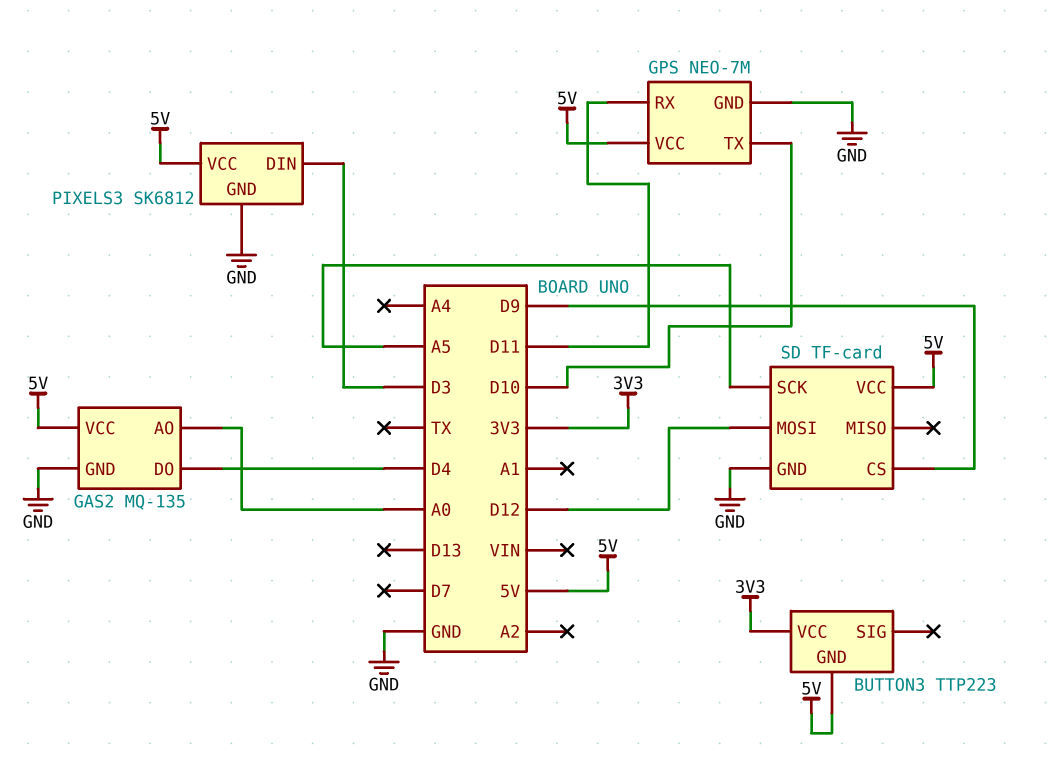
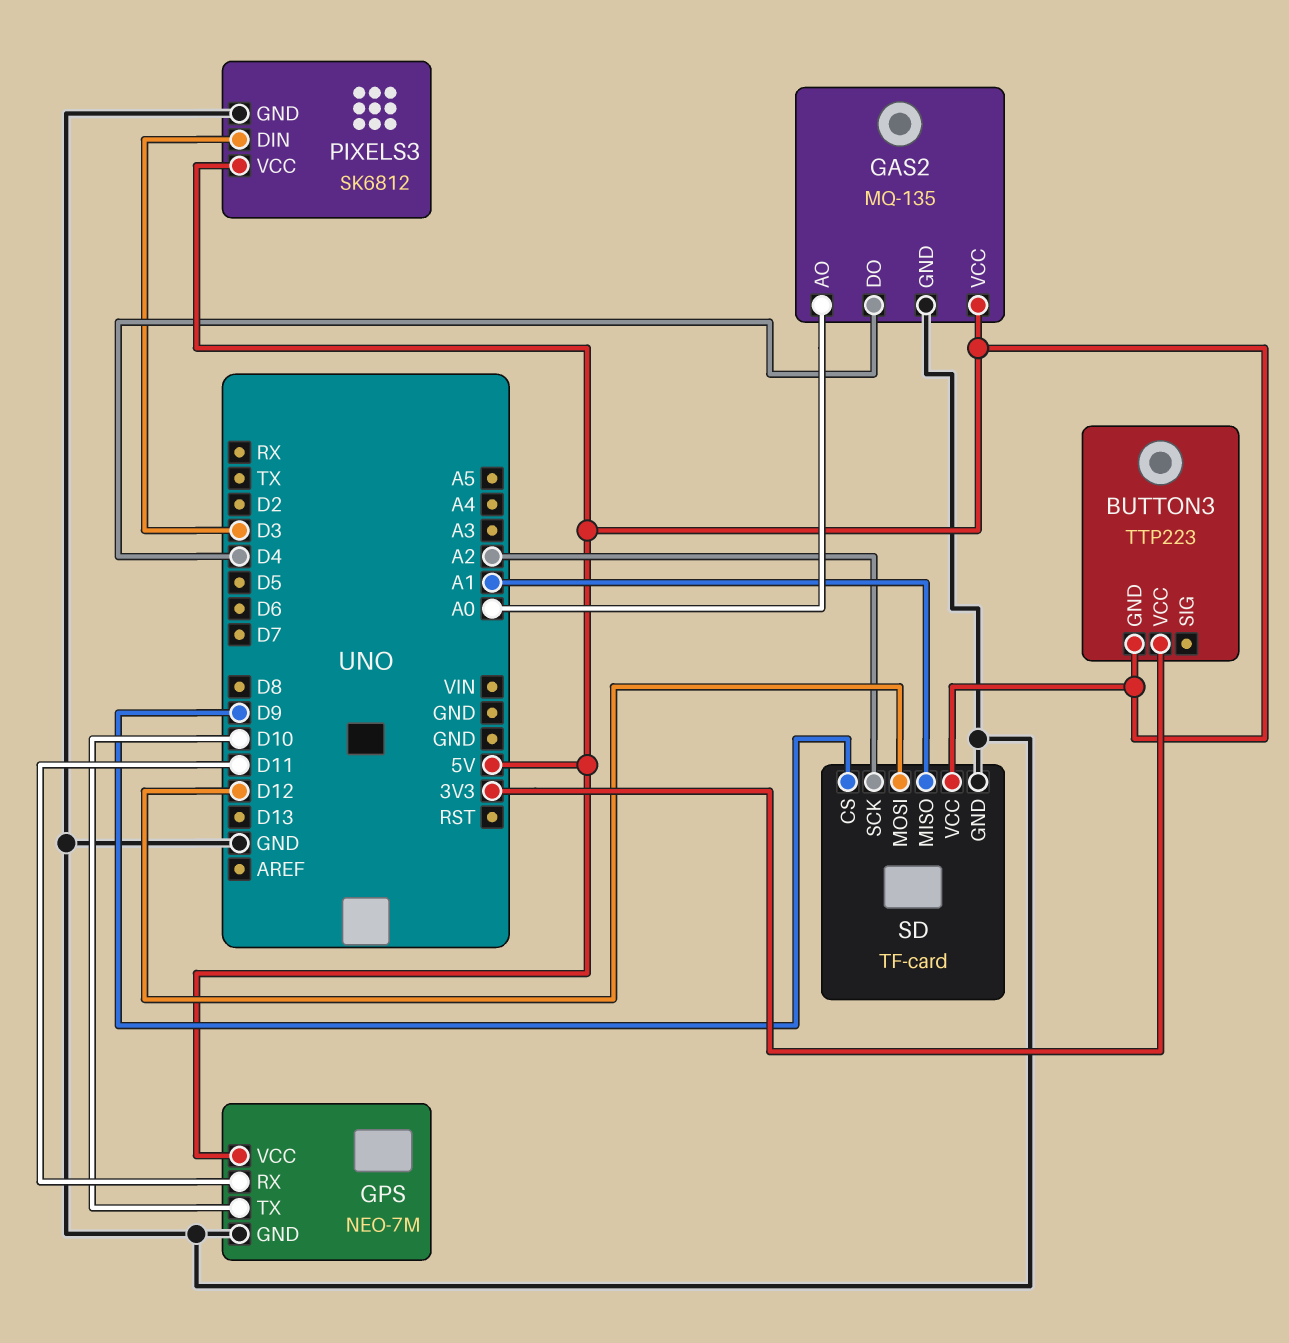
SD pin MISO: none -> A1
SD pin SCK: A5 -> A2

